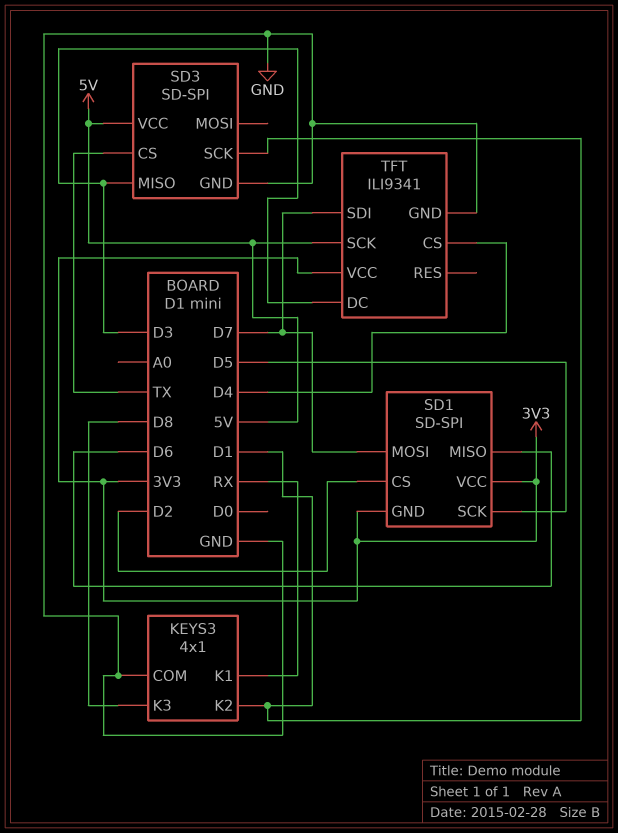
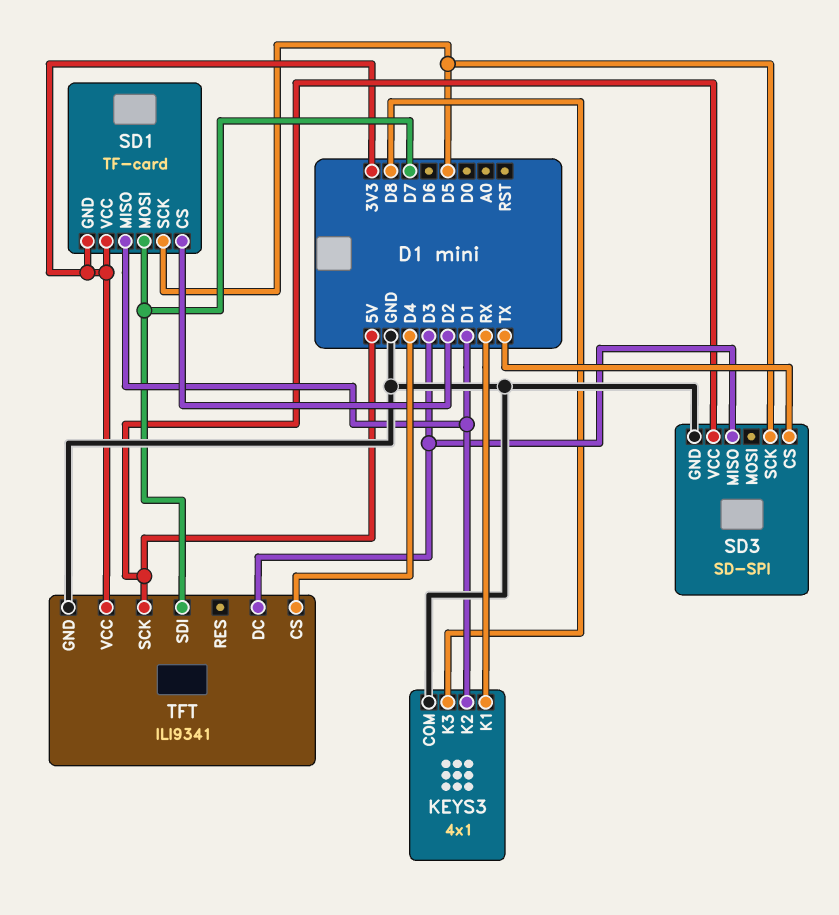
SD1: SD-SPI -> TF-card
SD1 pin MISO: D6 -> D1
SD3 pin SCK: D1 -> D5

